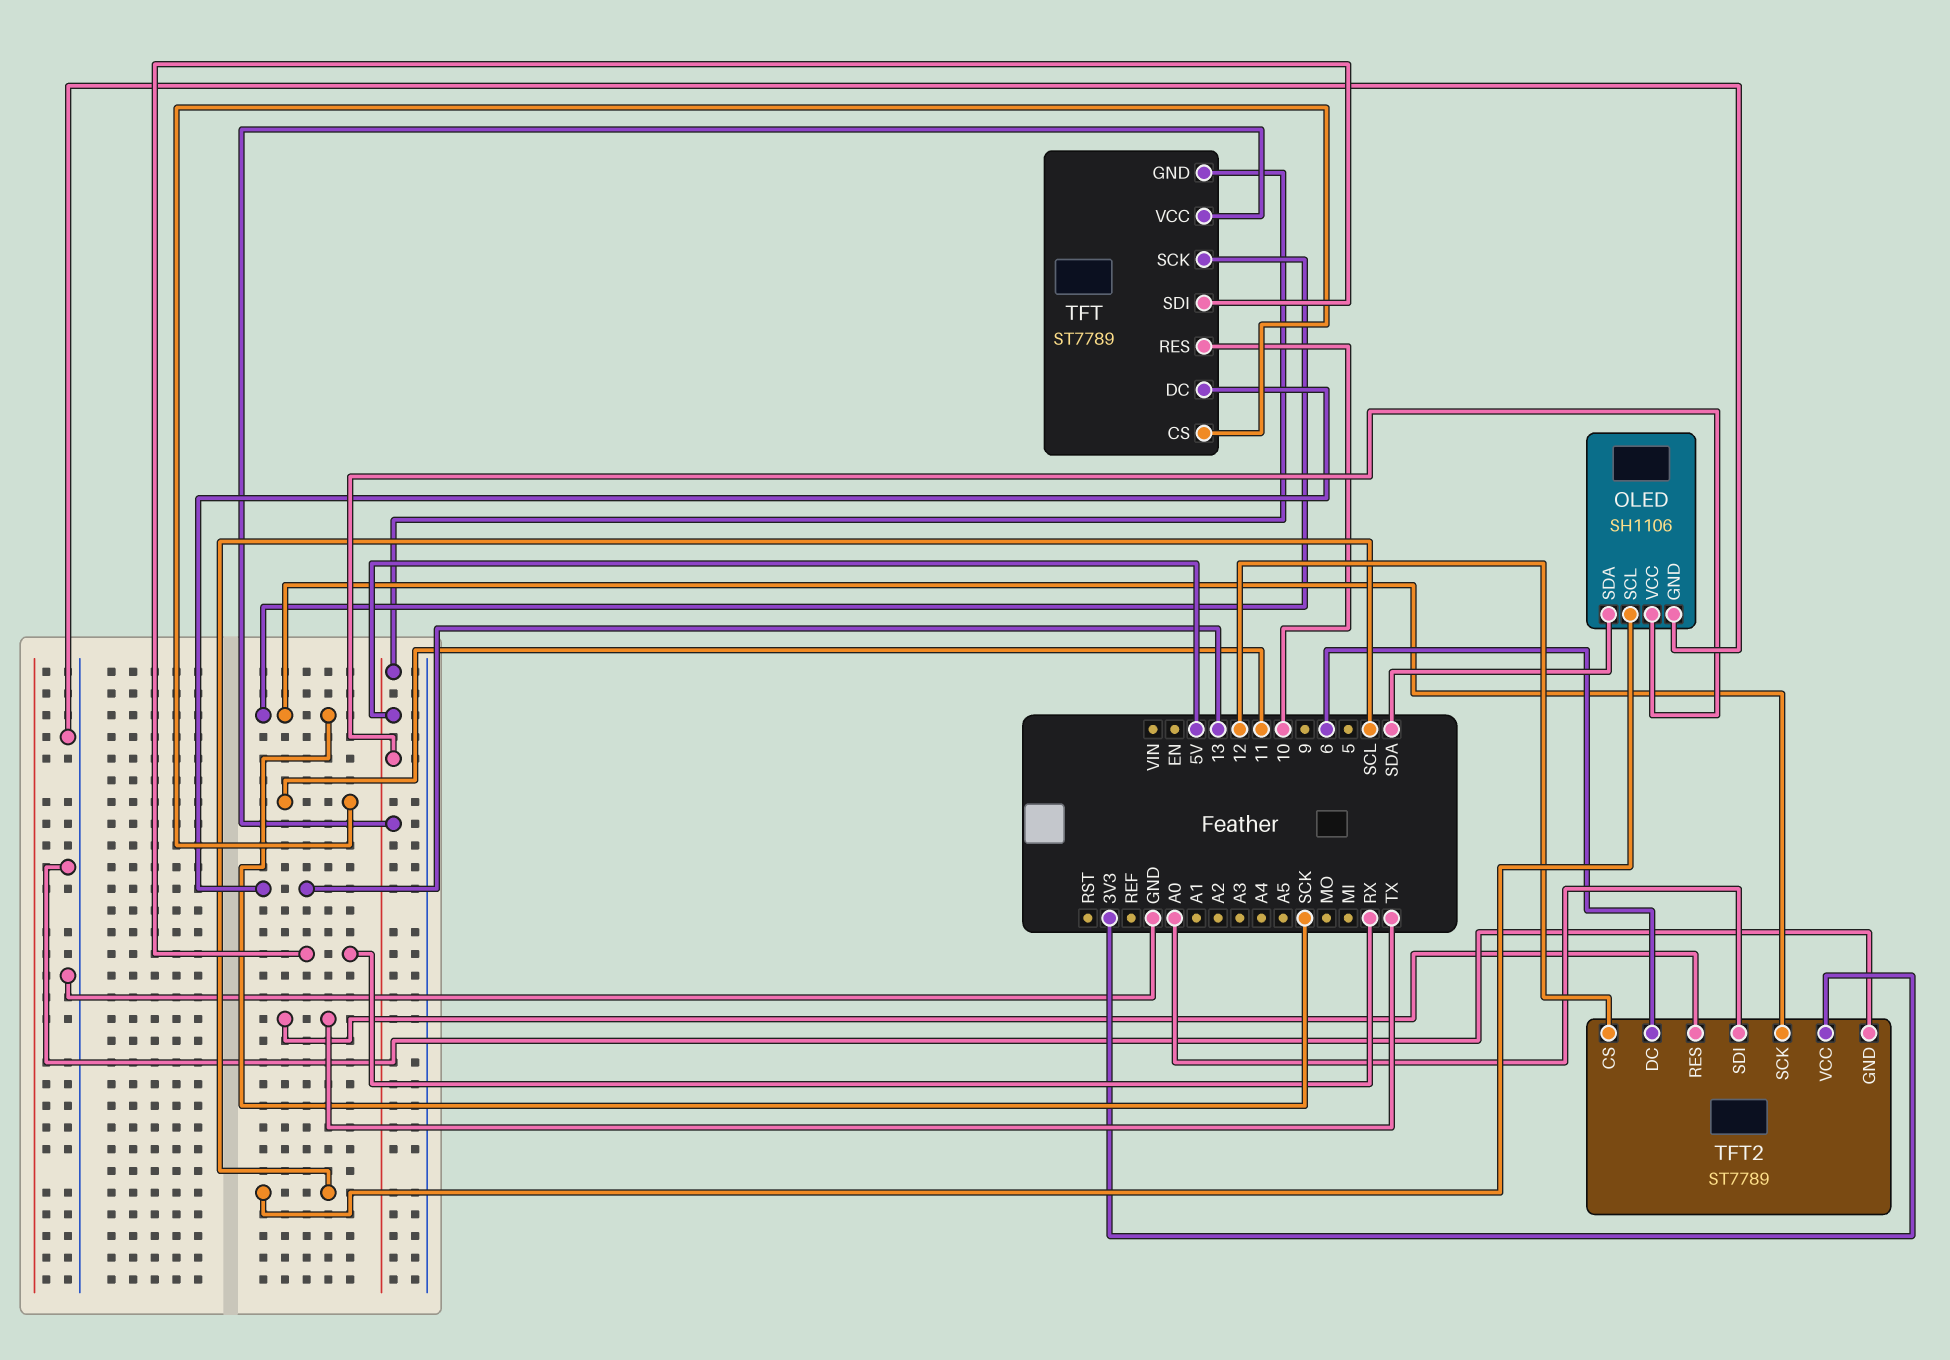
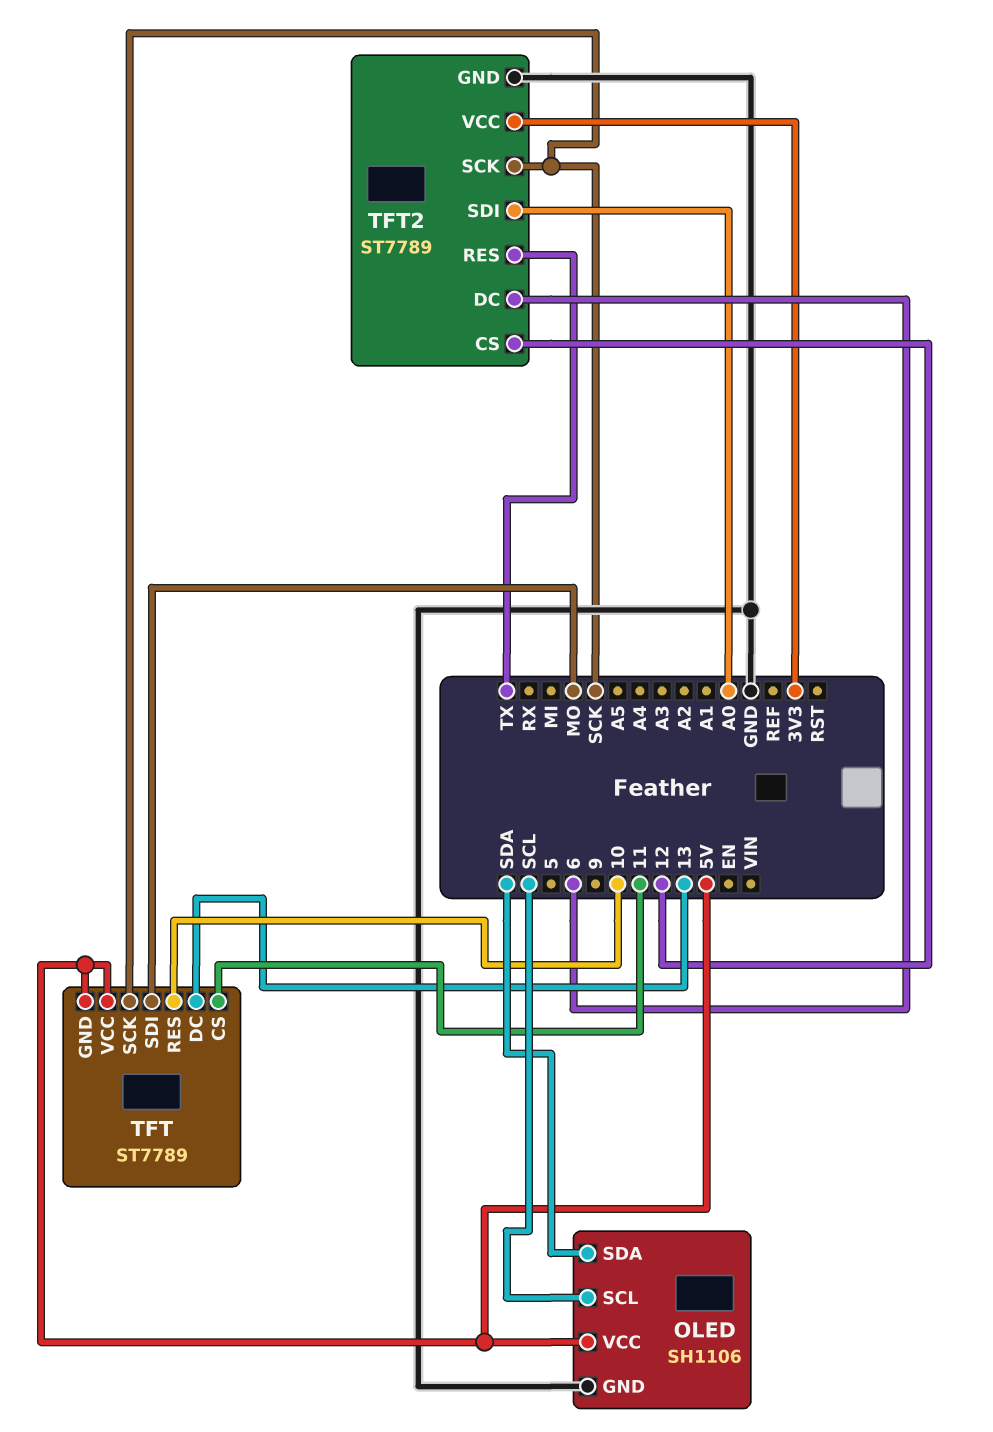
TFT pin SDI: RX -> MO

